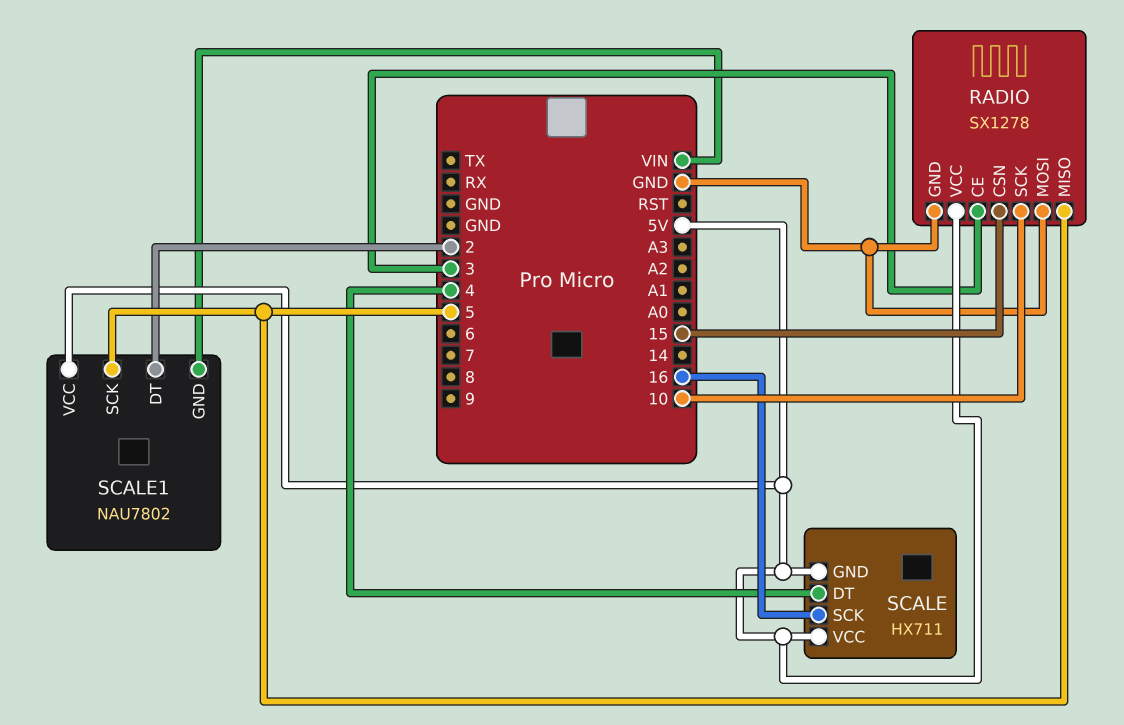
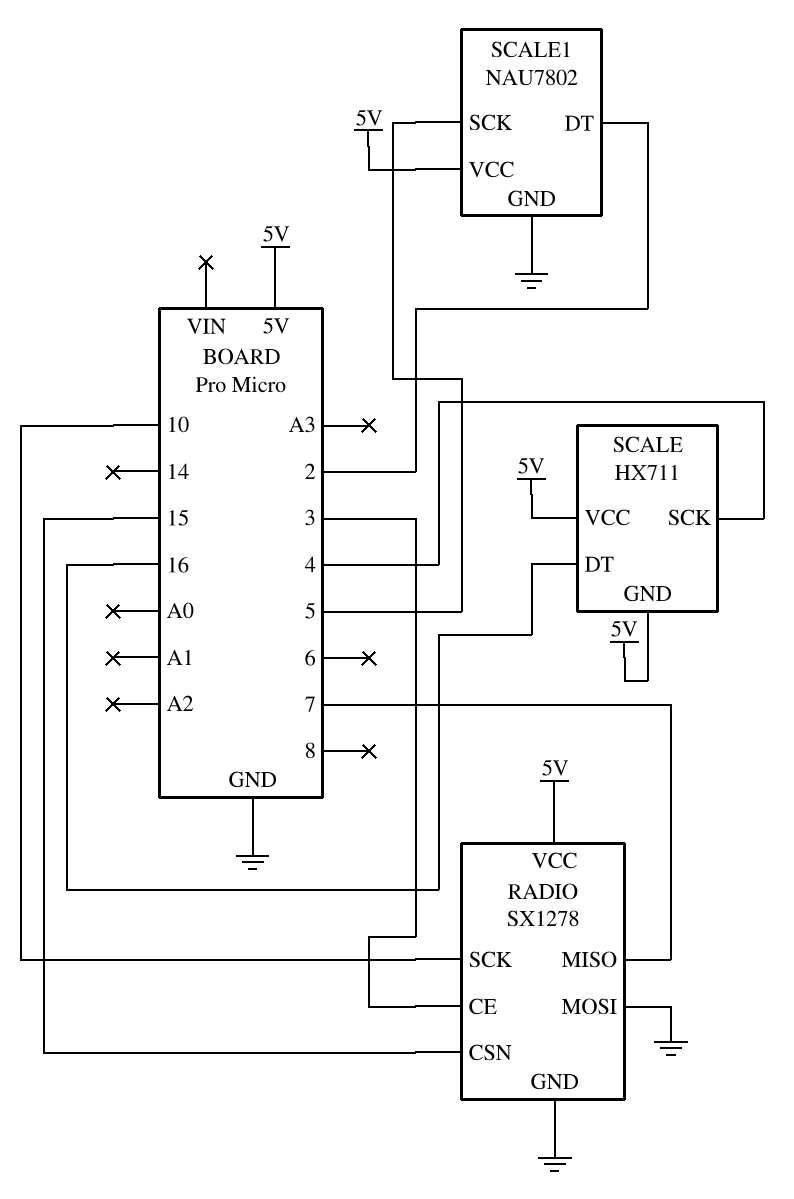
RADIO pin MISO: 5 -> 7
SCALE pin DT: 4 -> 16
SCALE pin SCK: 16 -> 4
SCALE1 pin GND: VIN -> GND

